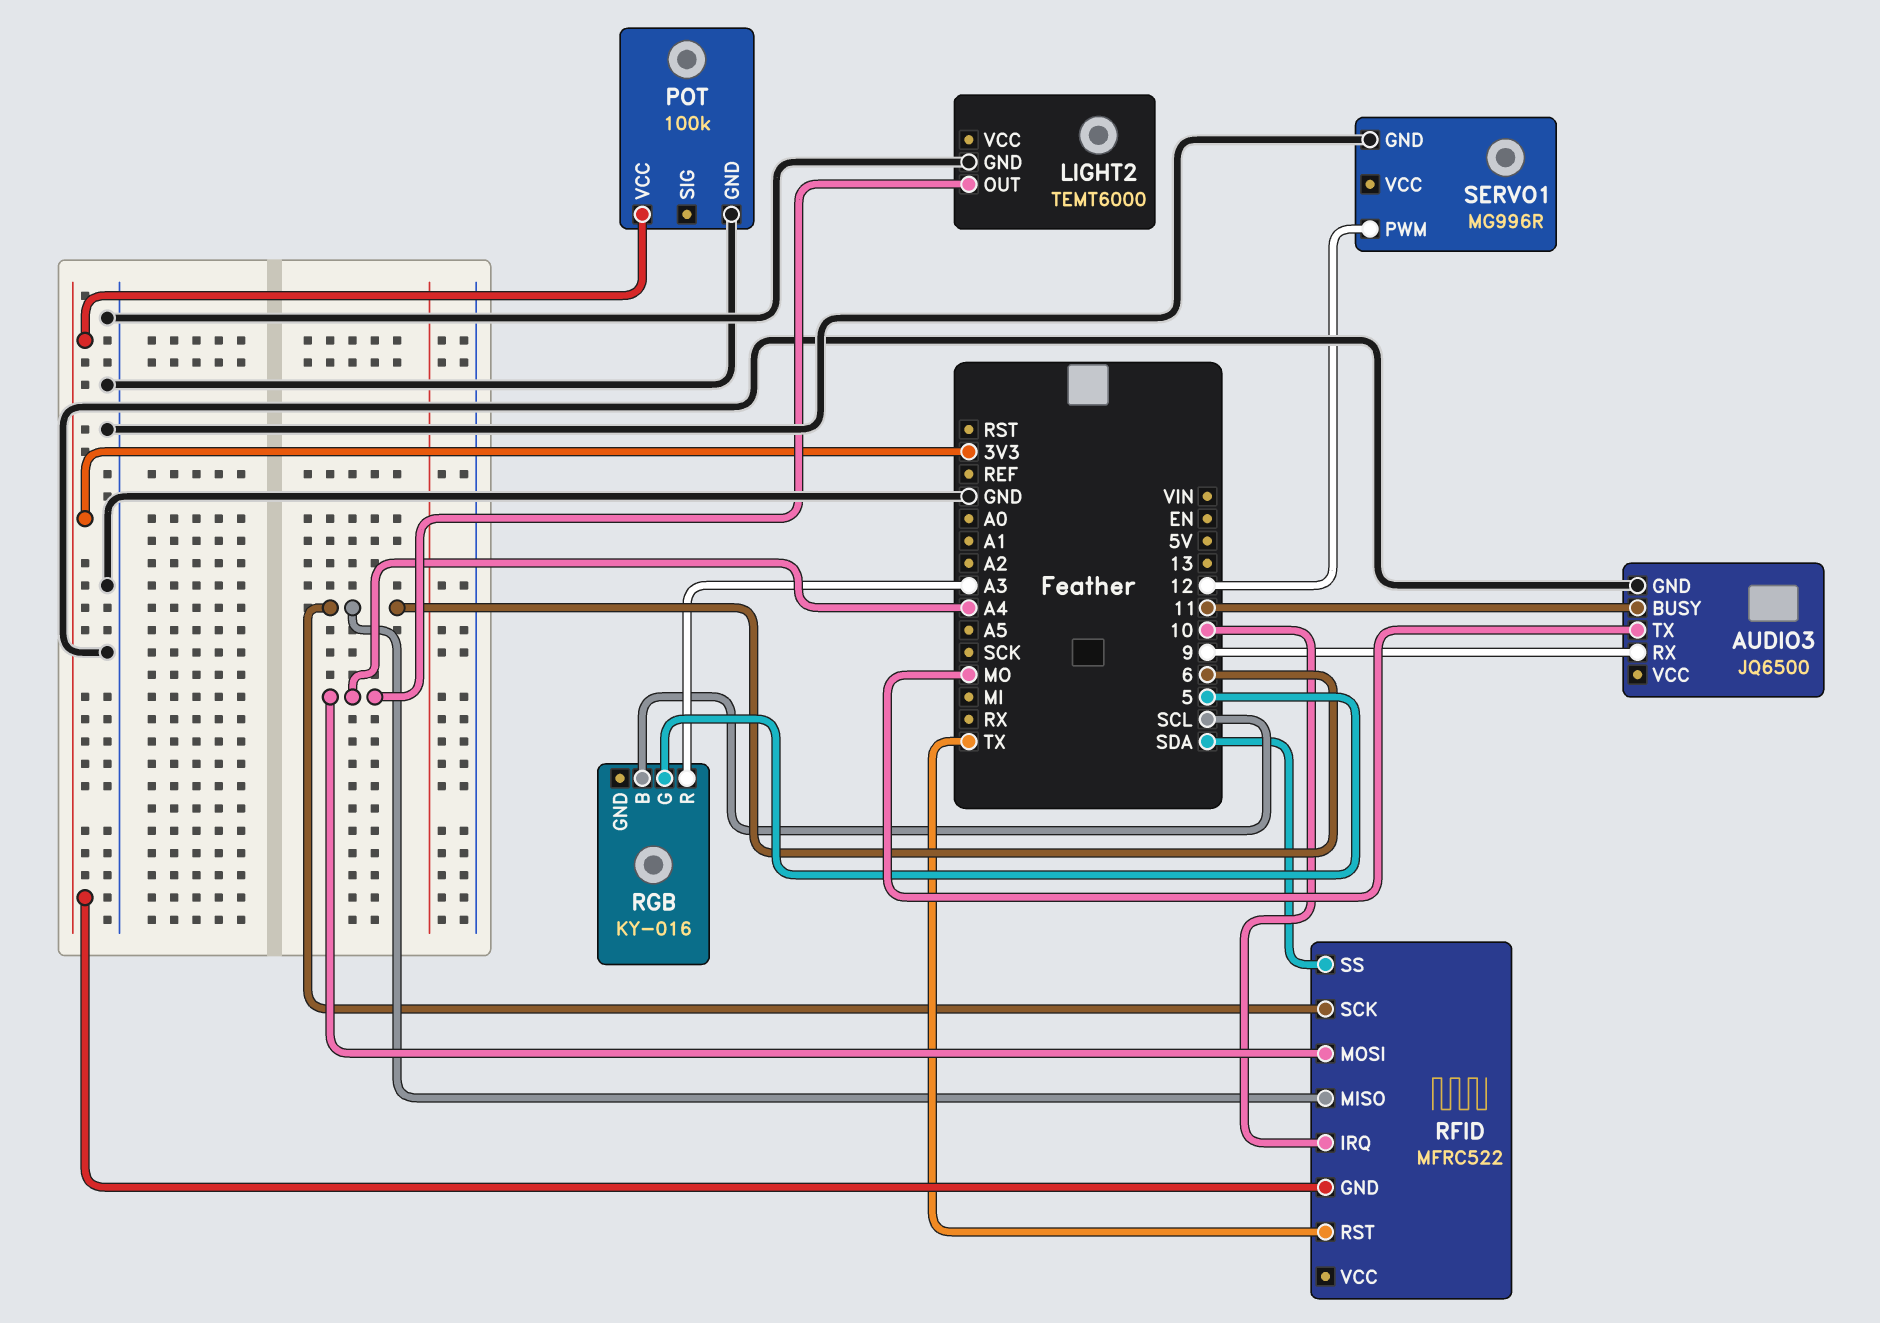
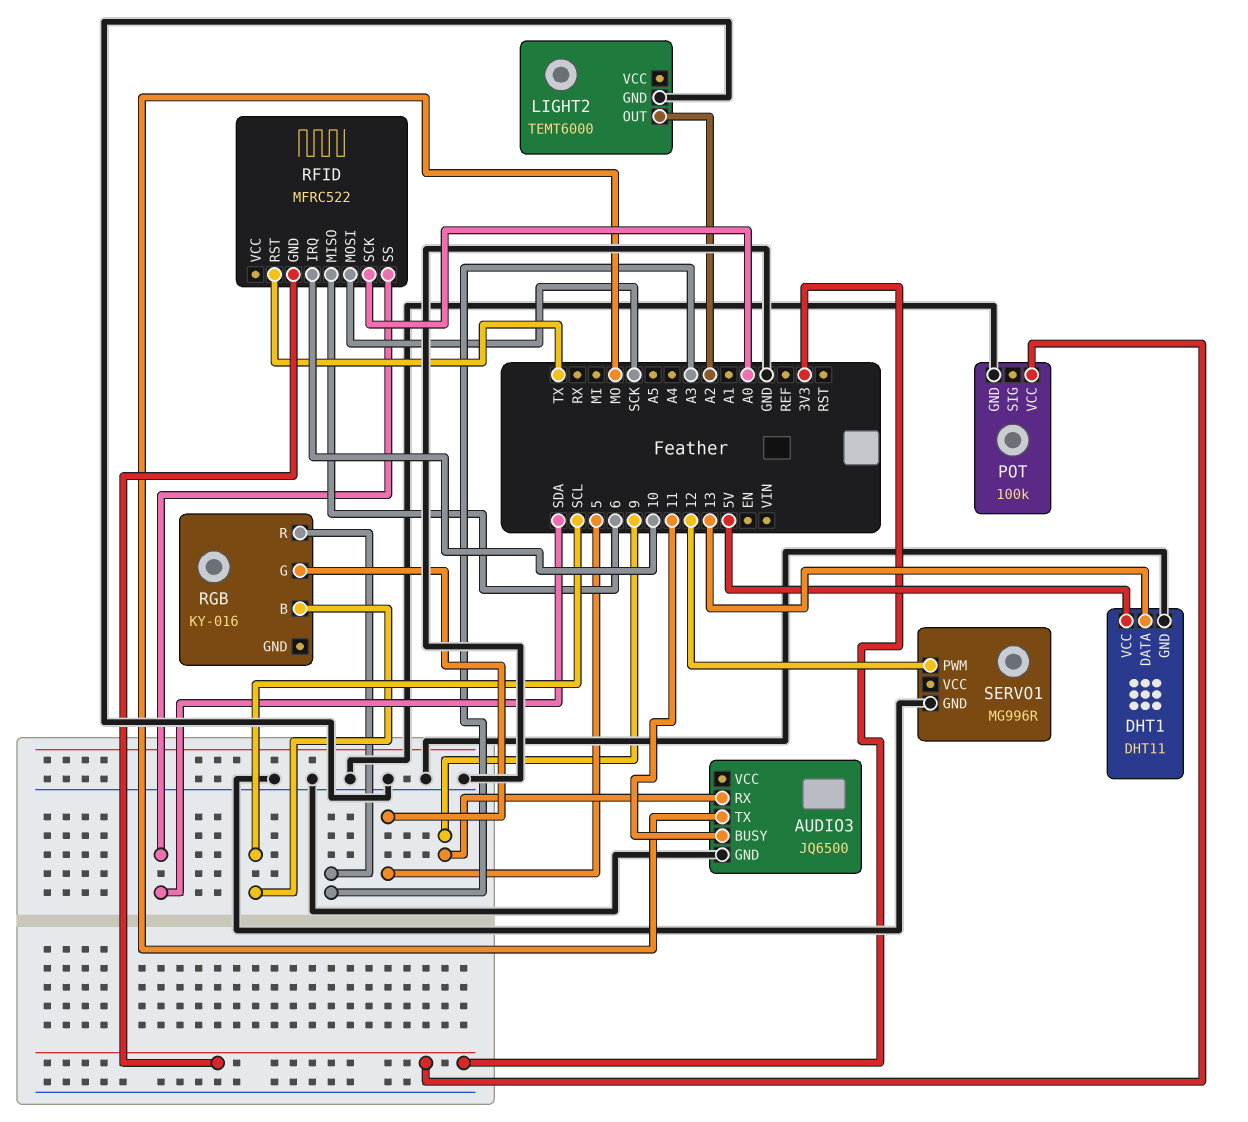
DHT1: none -> DHT11
DHT1 pin DATA: none -> 13
DHT1 pin GND: none -> GND
DHT1 pin VCC: none -> 5V
LIGHT2 pin OUT: A4 -> A2
RFID pin MOSI: A4 -> SCK
RFID pin SCK: 6 -> A0

